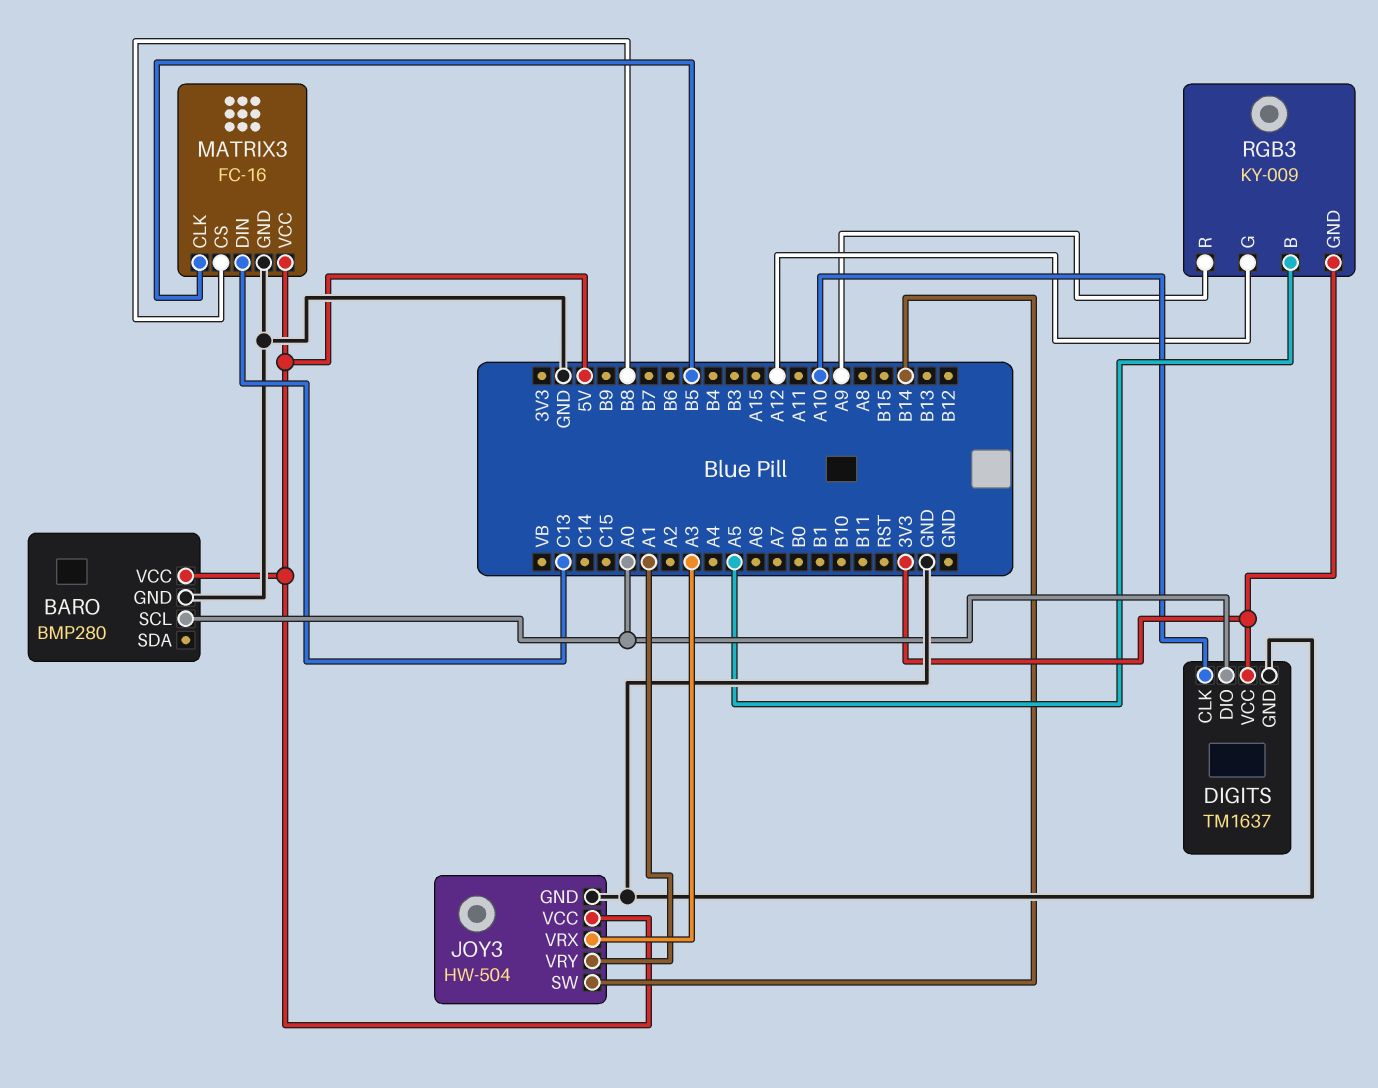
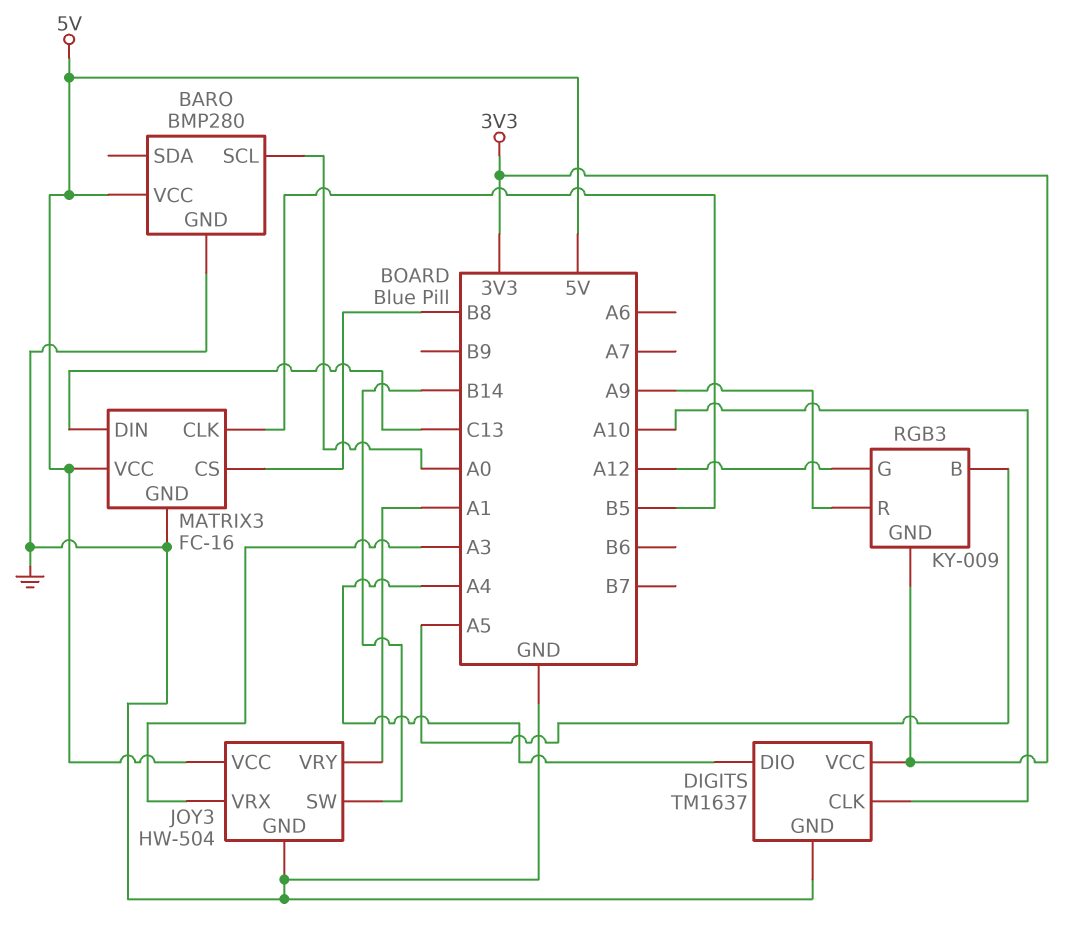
DIGITS pin DIO: A0 -> A4

